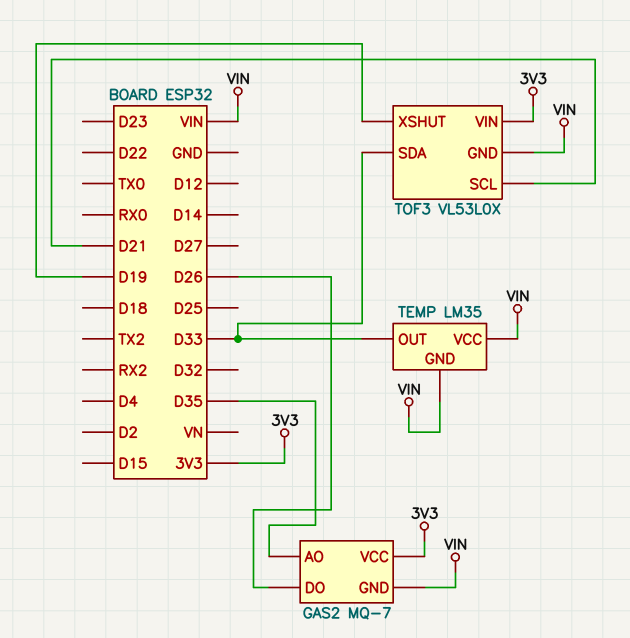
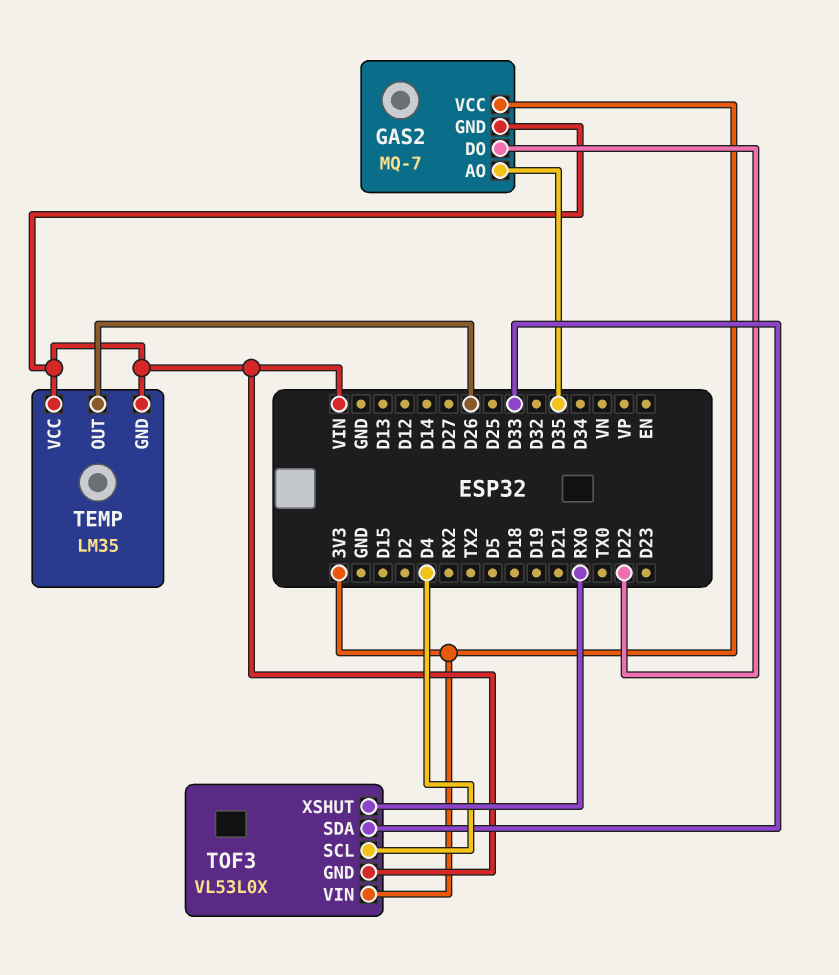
GAS2 pin DO: D26 -> D22
TEMP pin OUT: D33 -> D26
TOF3 pin SCL: D21 -> D4
TOF3 pin XSHUT: D19 -> RX0

